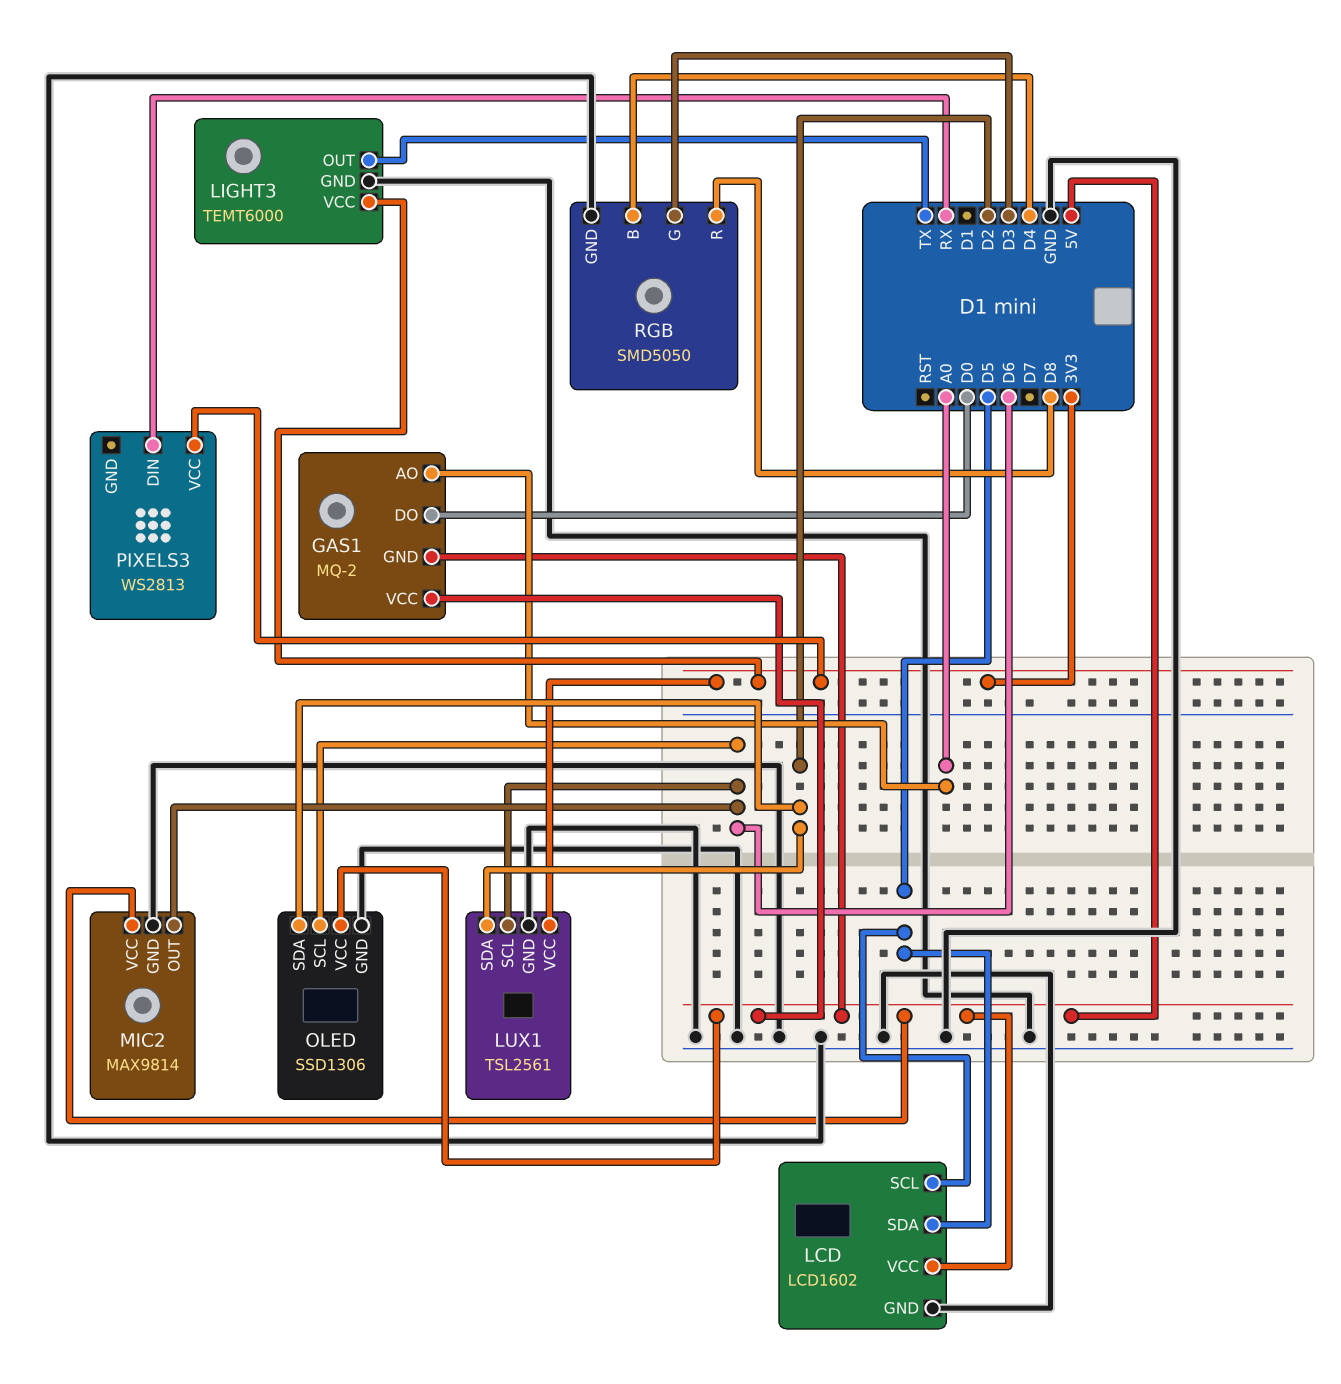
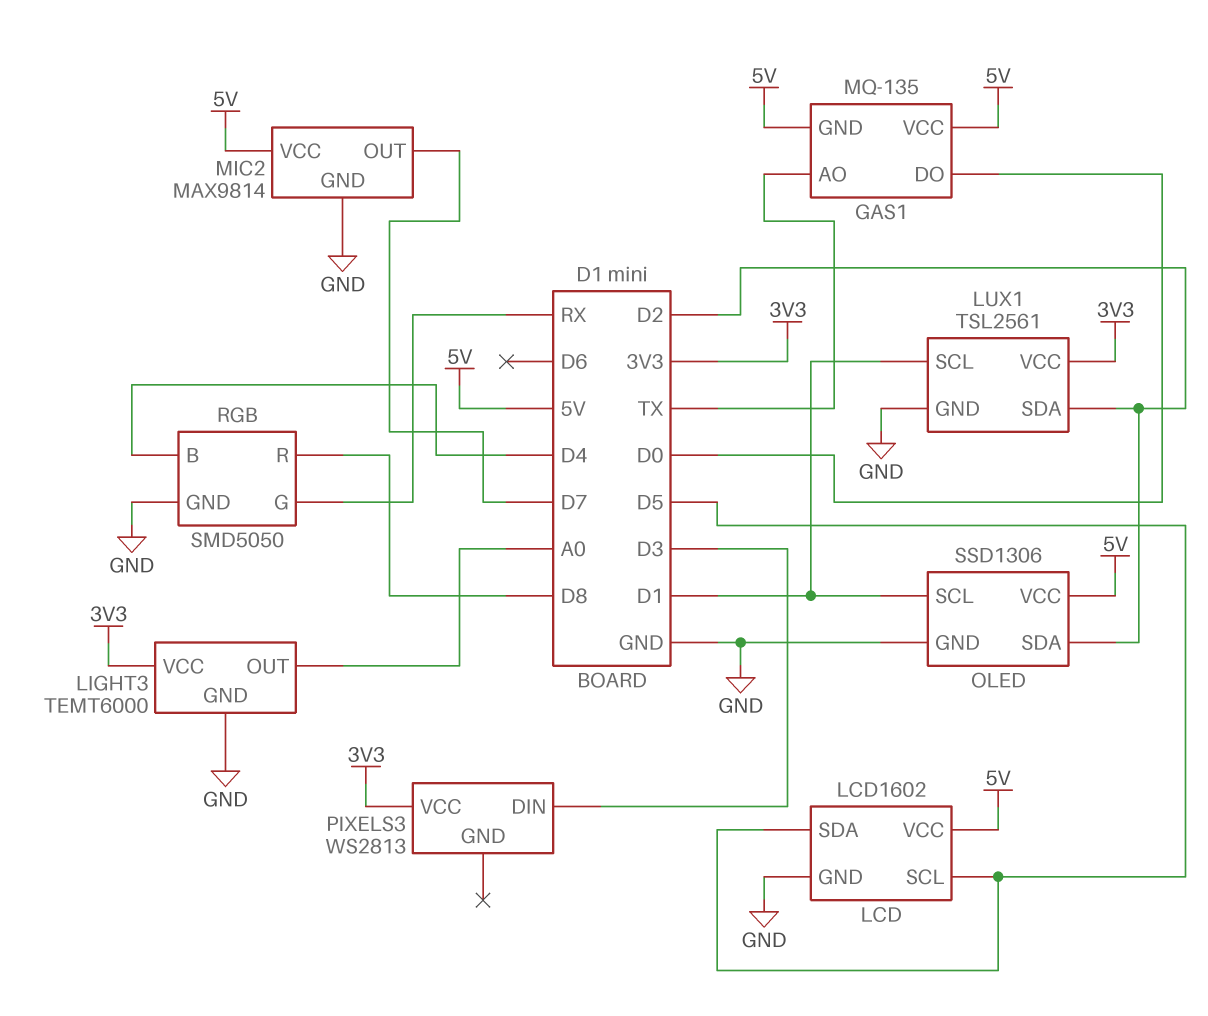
GAS1: MQ-2 -> MQ-135
GAS1 pin AO: A0 -> TX
LIGHT3 pin OUT: TX -> A0
LUX1 pin SCL: D6 -> D1
MIC2 pin OUT: D6 -> D7
OLED pin SCL: D6 -> D1
PIXELS3 pin DIN: RX -> D3
RGB pin G: D3 -> RX

